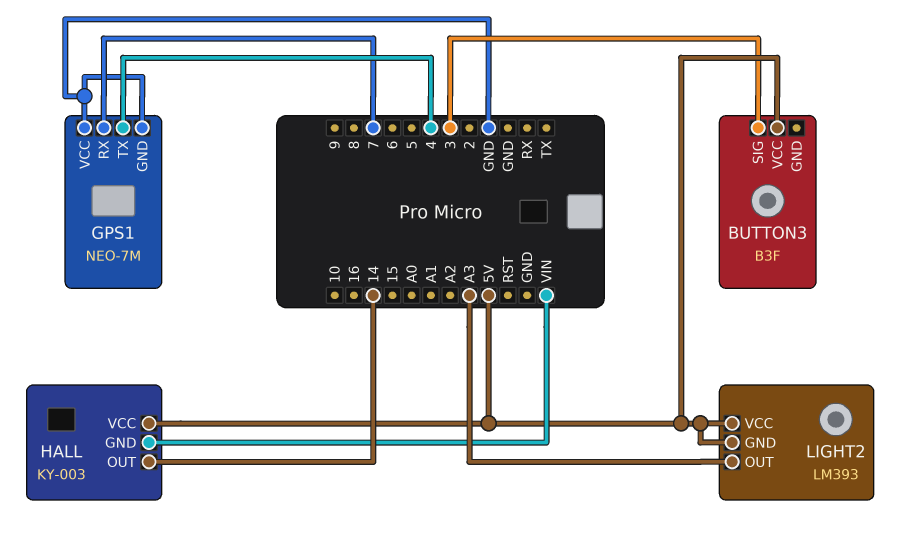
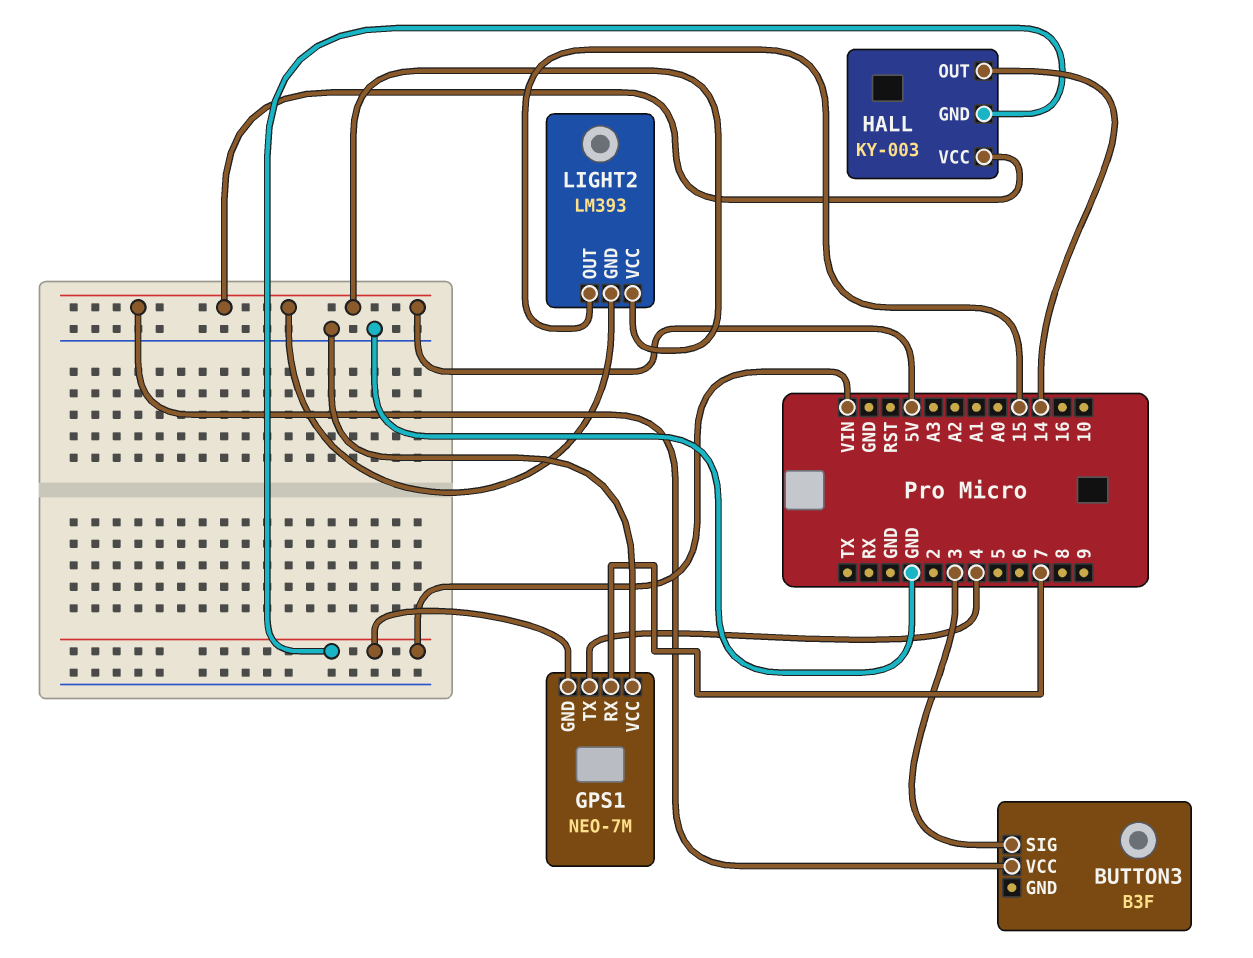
GPS1 pin GND: GND -> VIN
LIGHT2 pin OUT: A3 -> 15

